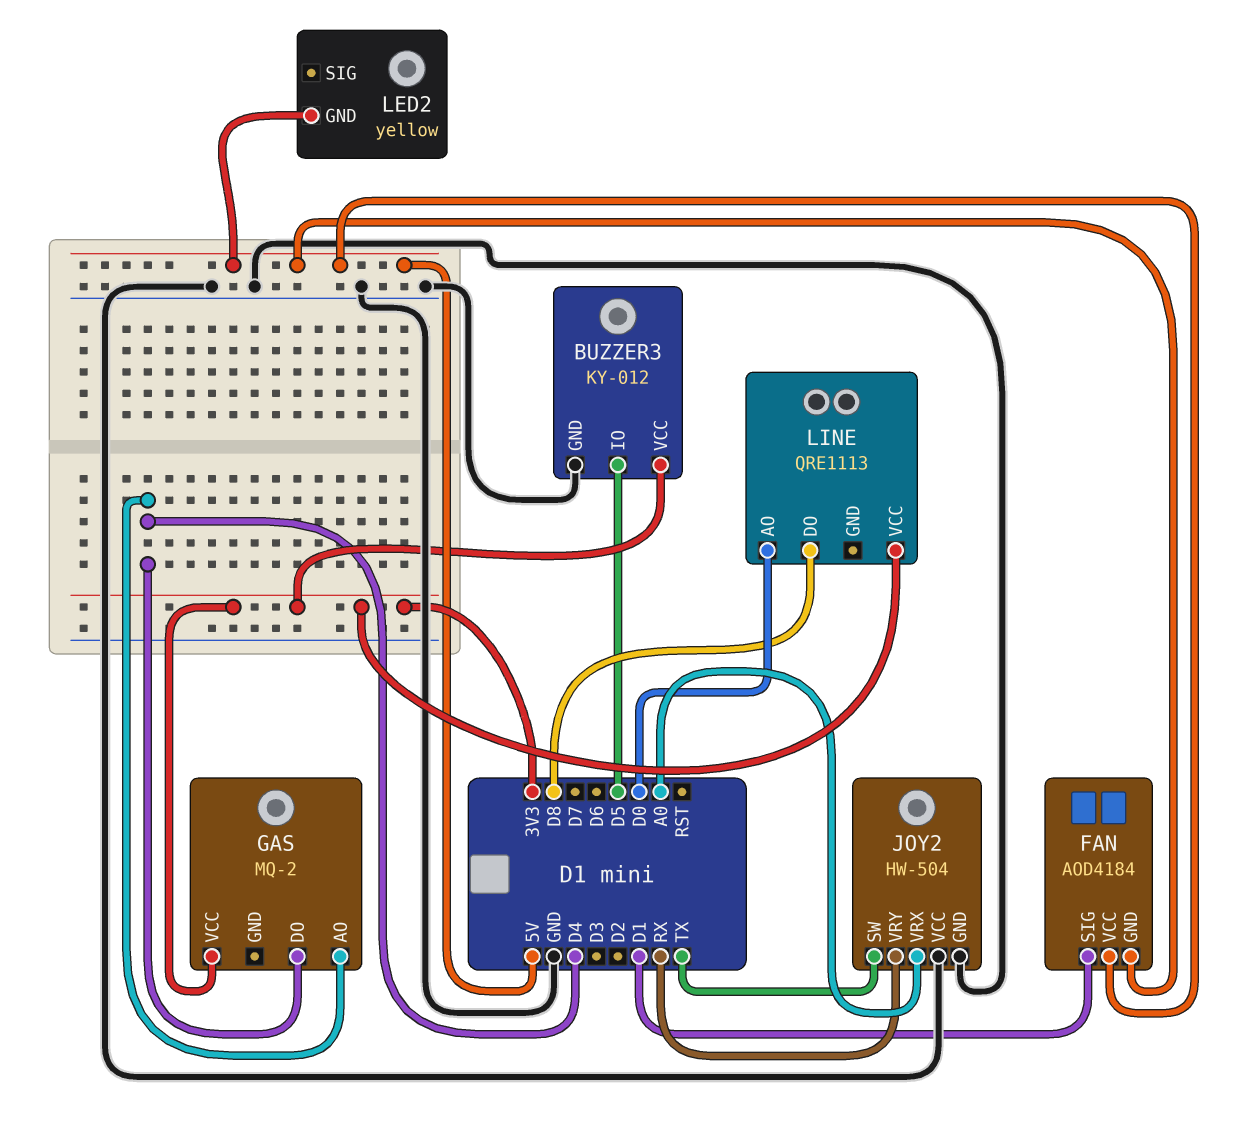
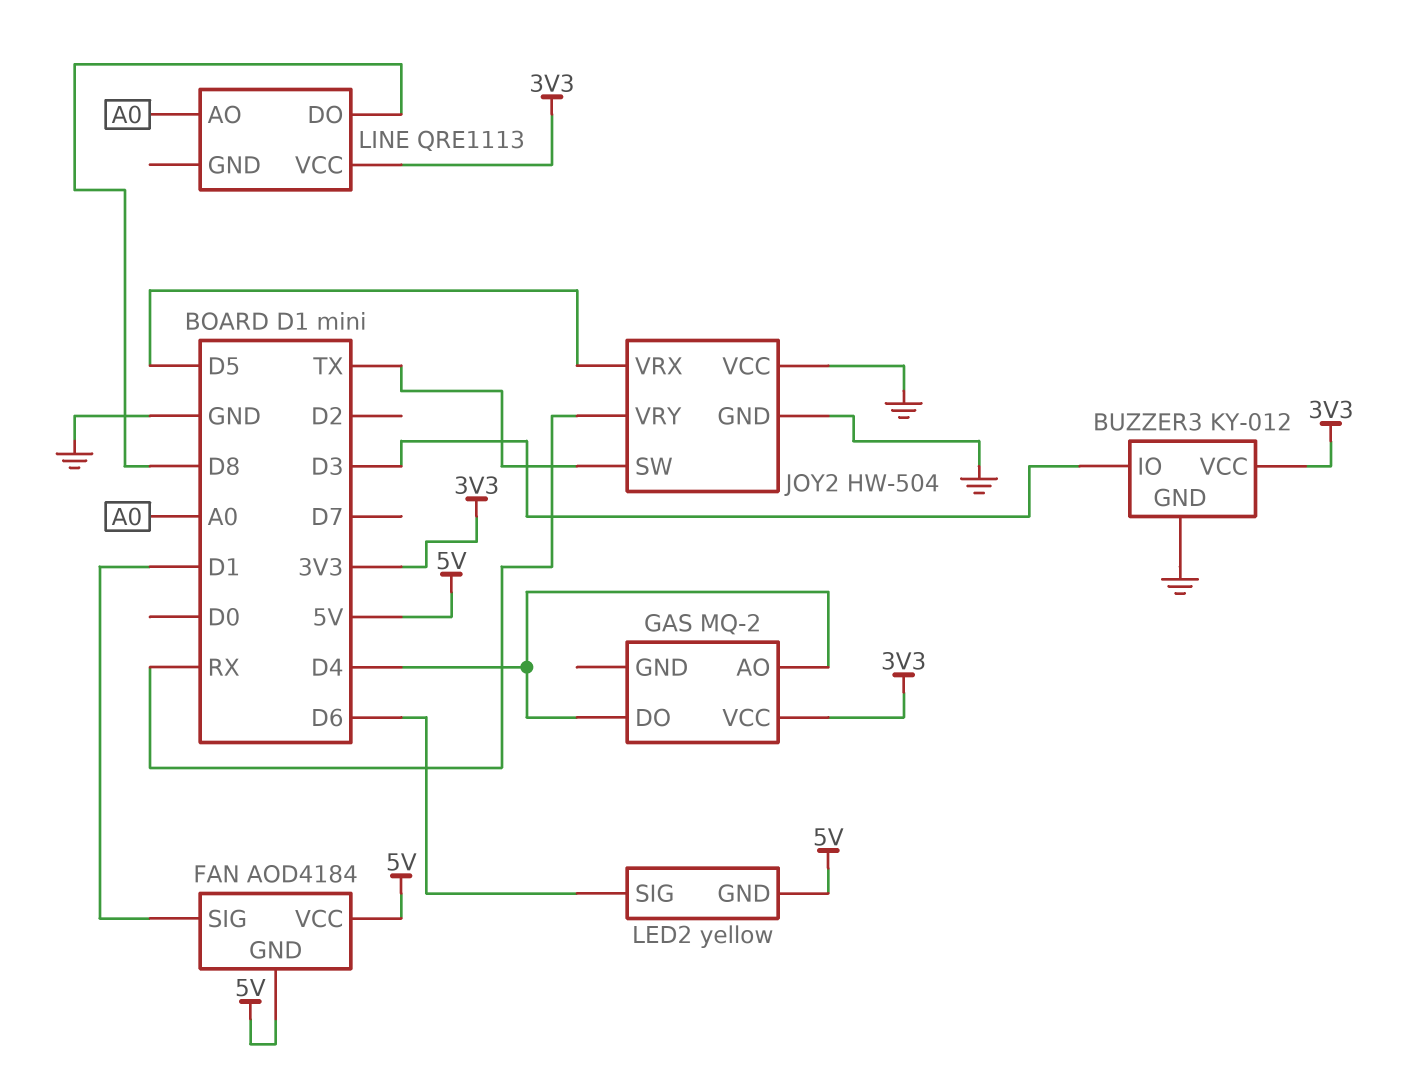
BUZZER3 pin IO: D5 -> D3
JOY2 pin VRX: A0 -> D5
LED2 pin SIG: none -> D6
LINE pin AO: D0 -> A0

